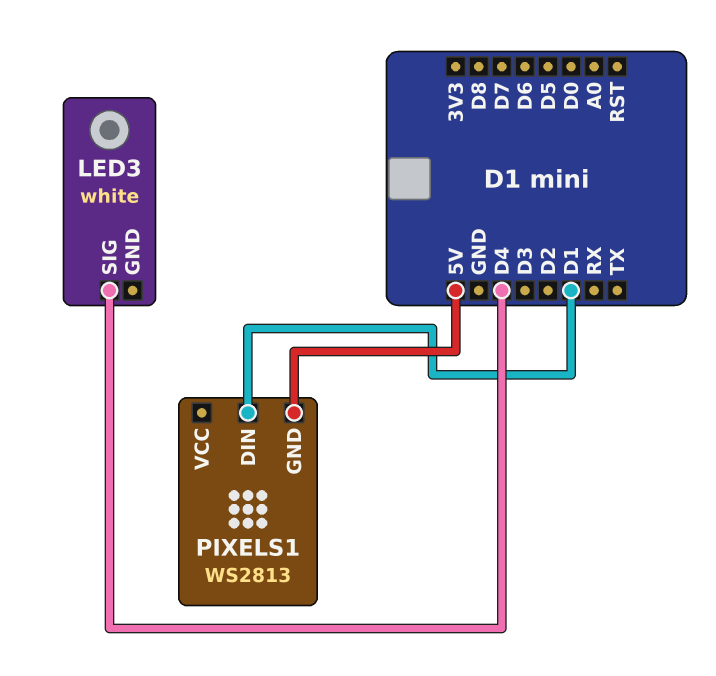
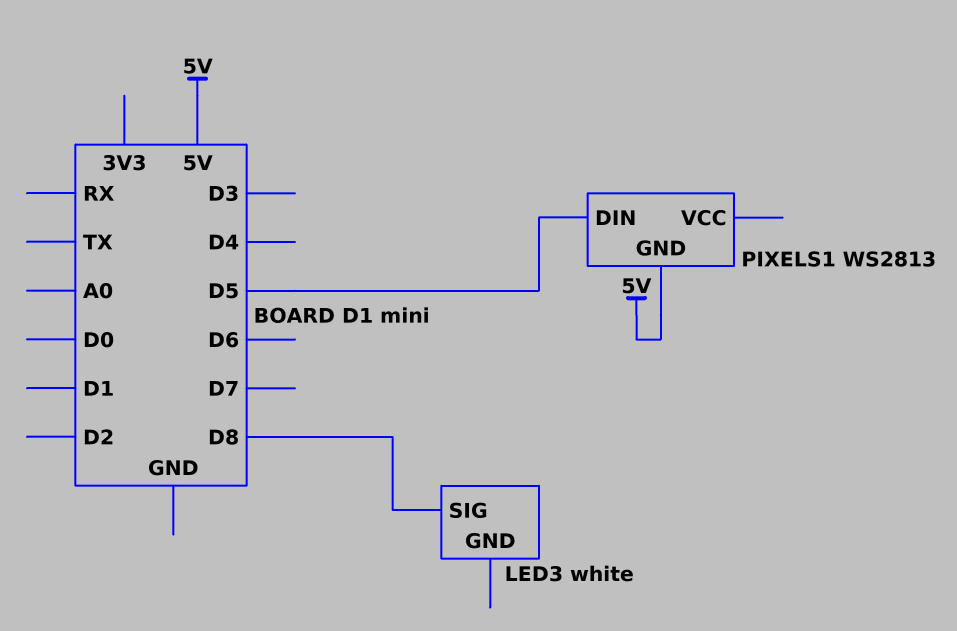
LED3 pin SIG: D4 -> D8
PIXELS1 pin DIN: D1 -> D5

